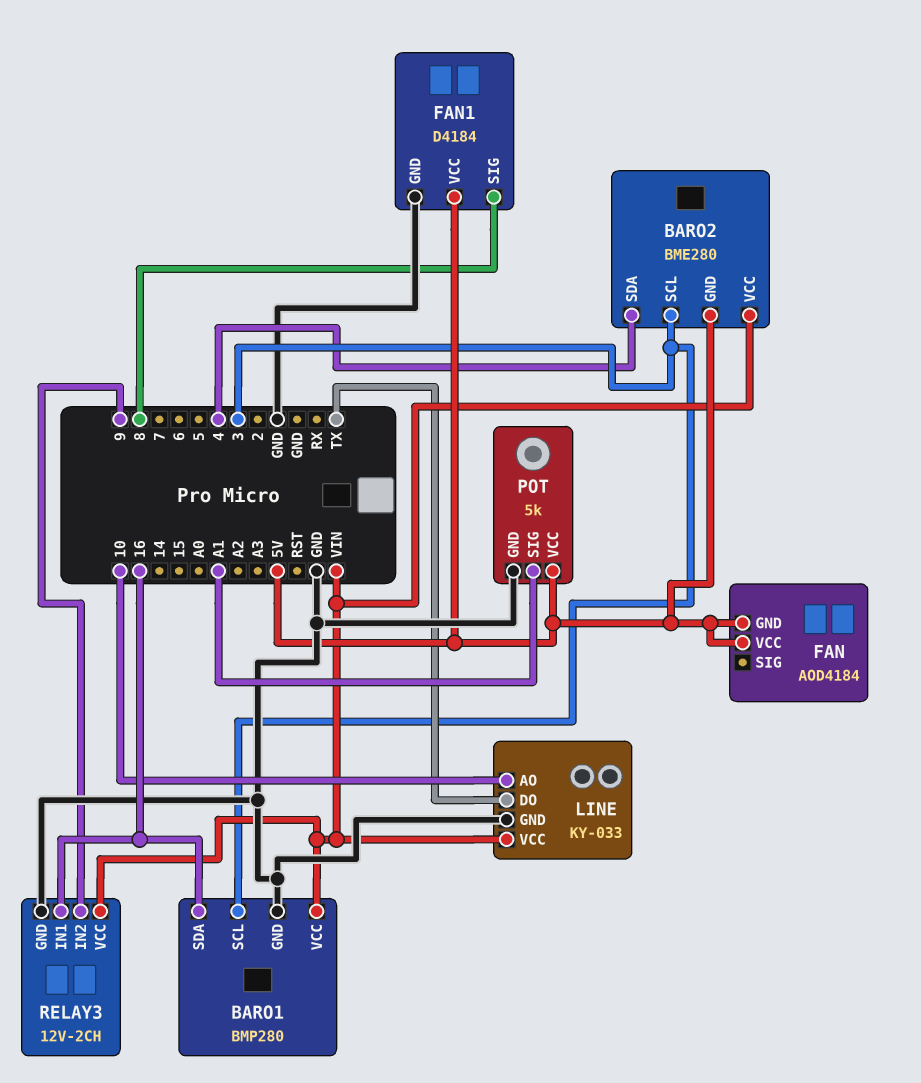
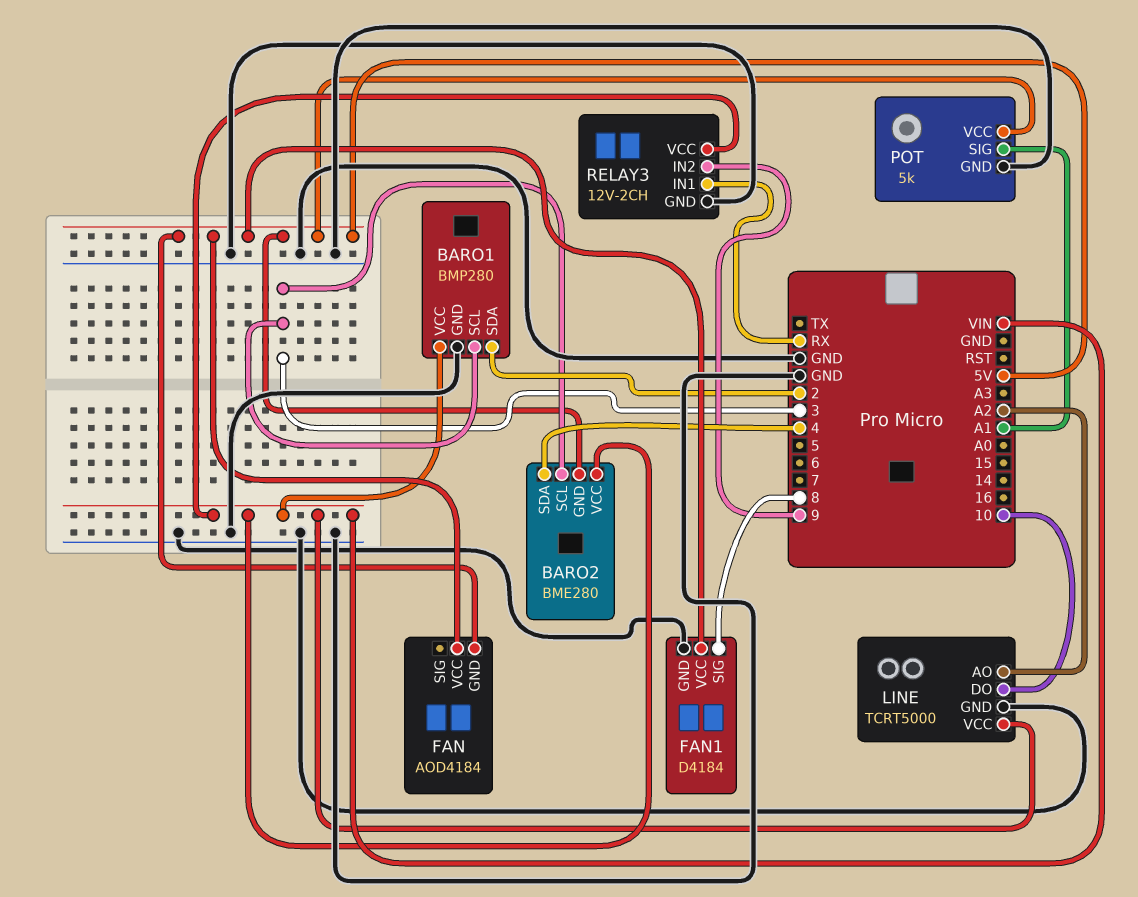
BARO1 pin SDA: 16 -> 2
LINE: KY-033 -> TCRT5000
LINE pin AO: 10 -> A2
LINE pin DO: TX -> 10
RELAY3 pin IN1: 16 -> RX

